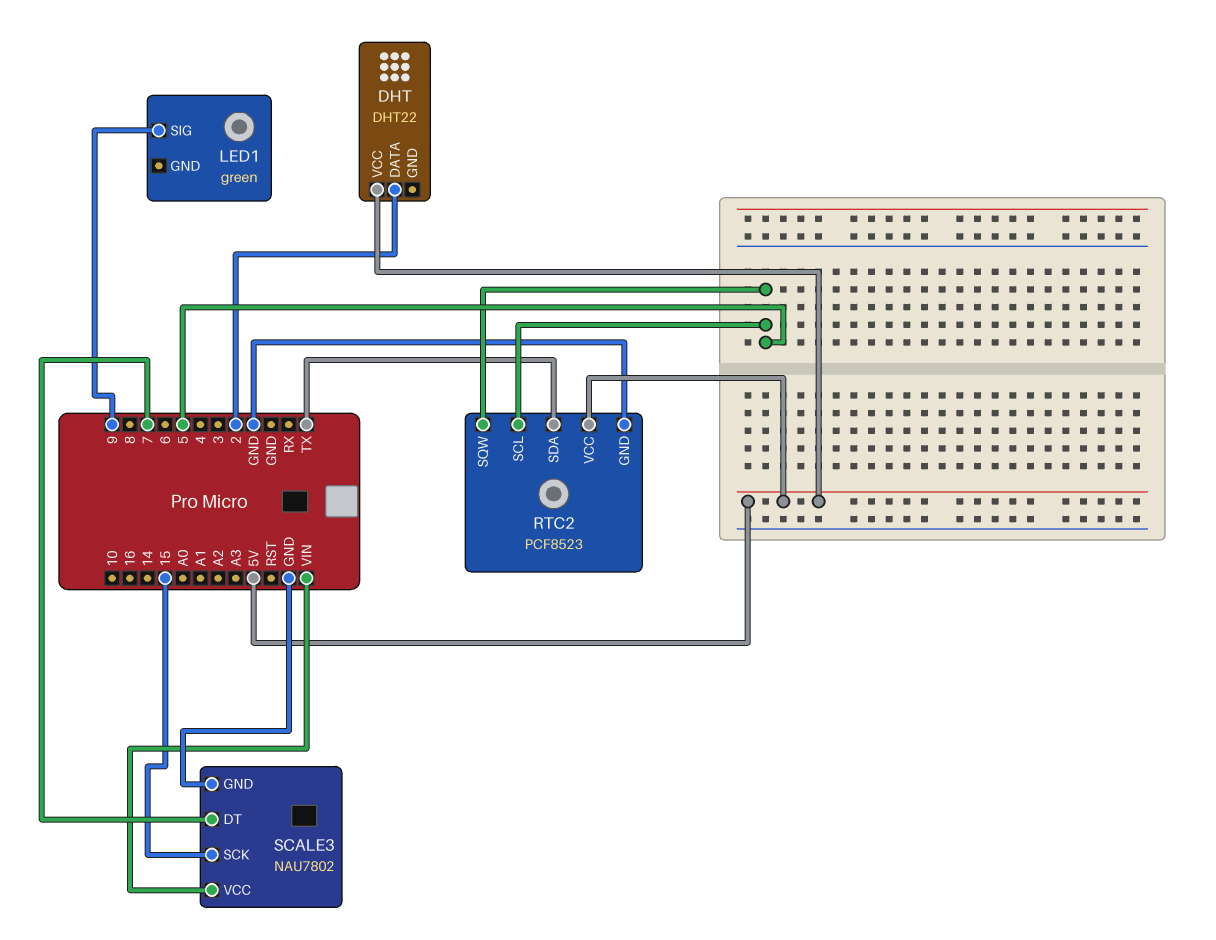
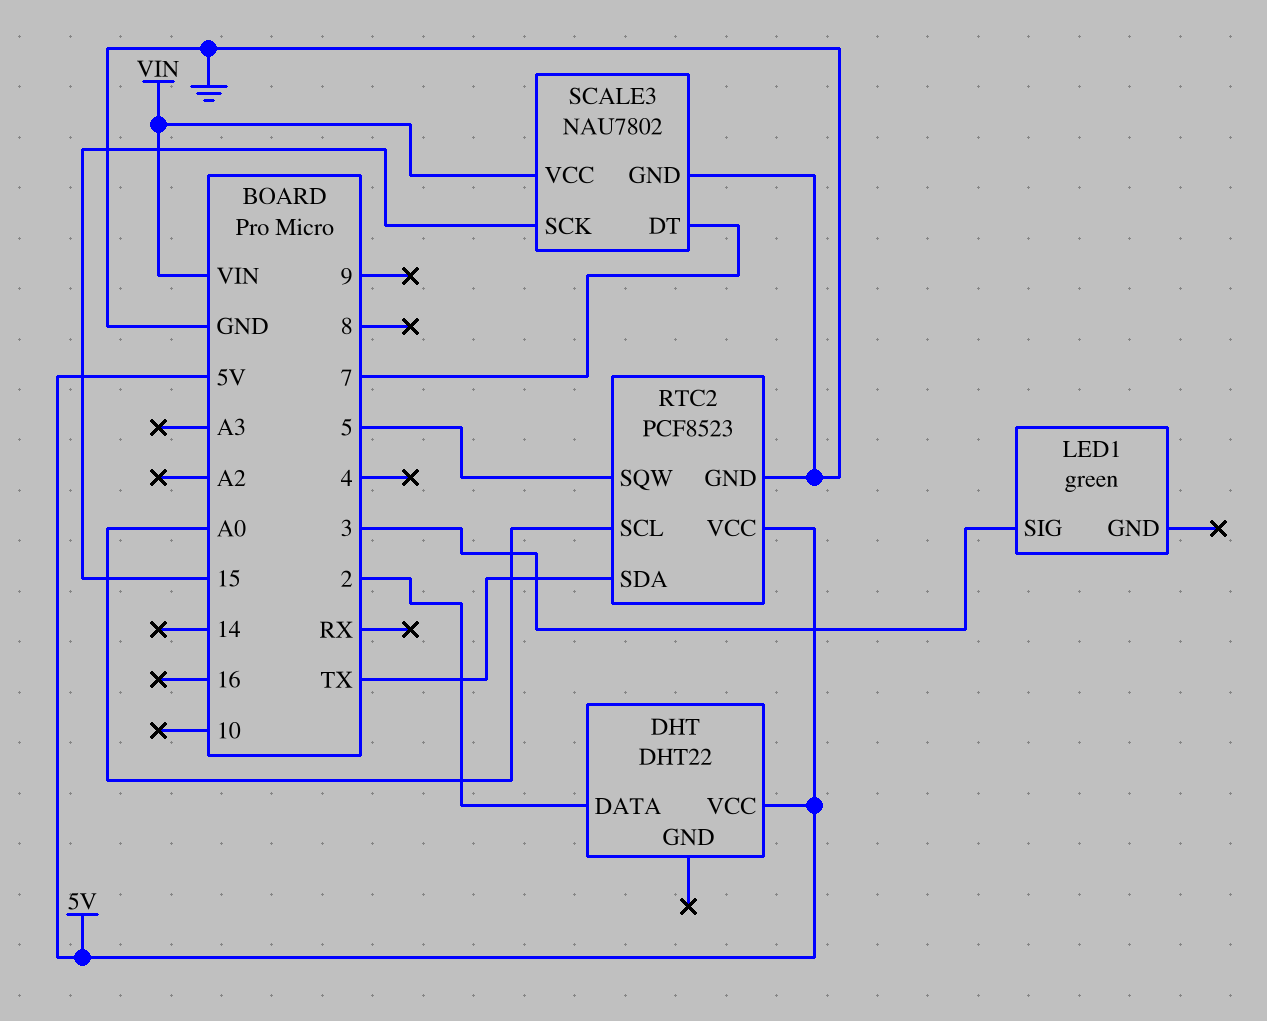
LED1 pin SIG: 9 -> 3
RTC2 pin SCL: 5 -> A0

